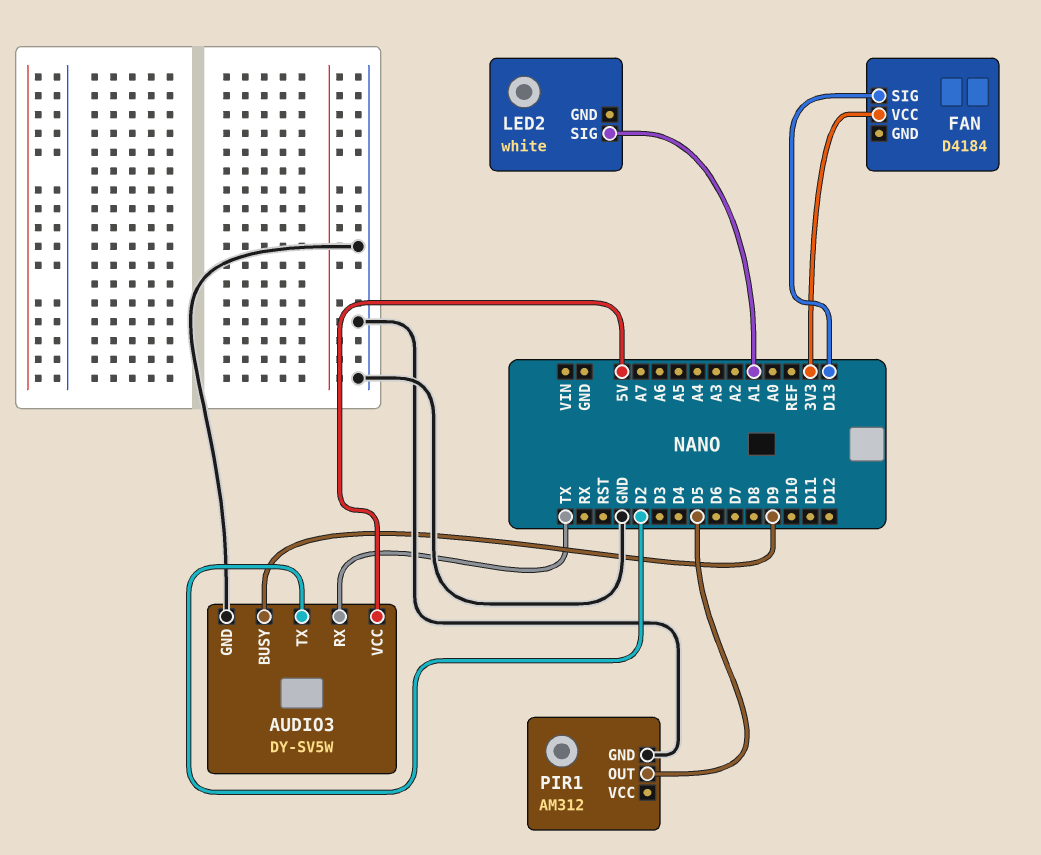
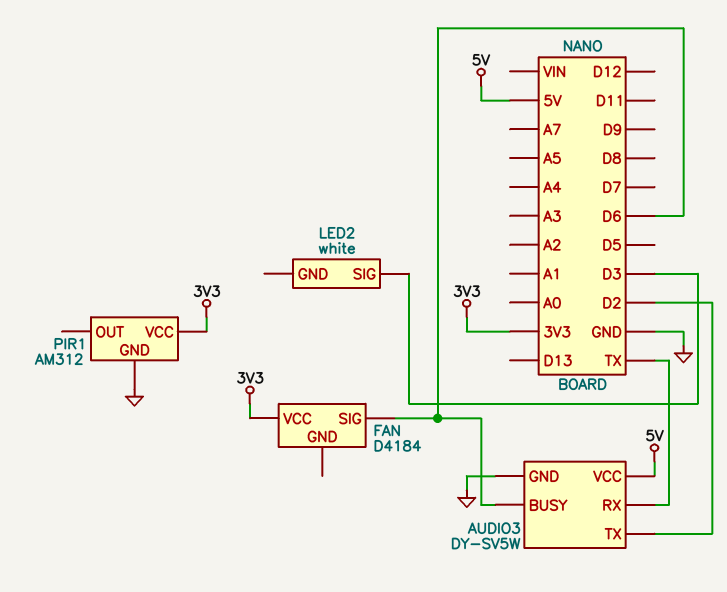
AUDIO3 pin BUSY: D9 -> D6
FAN pin SIG: D13 -> D6
LED2 pin SIG: A1 -> D3
PIR1 pin OUT: D5 -> none
PIR1 pin VCC: none -> 3V3

